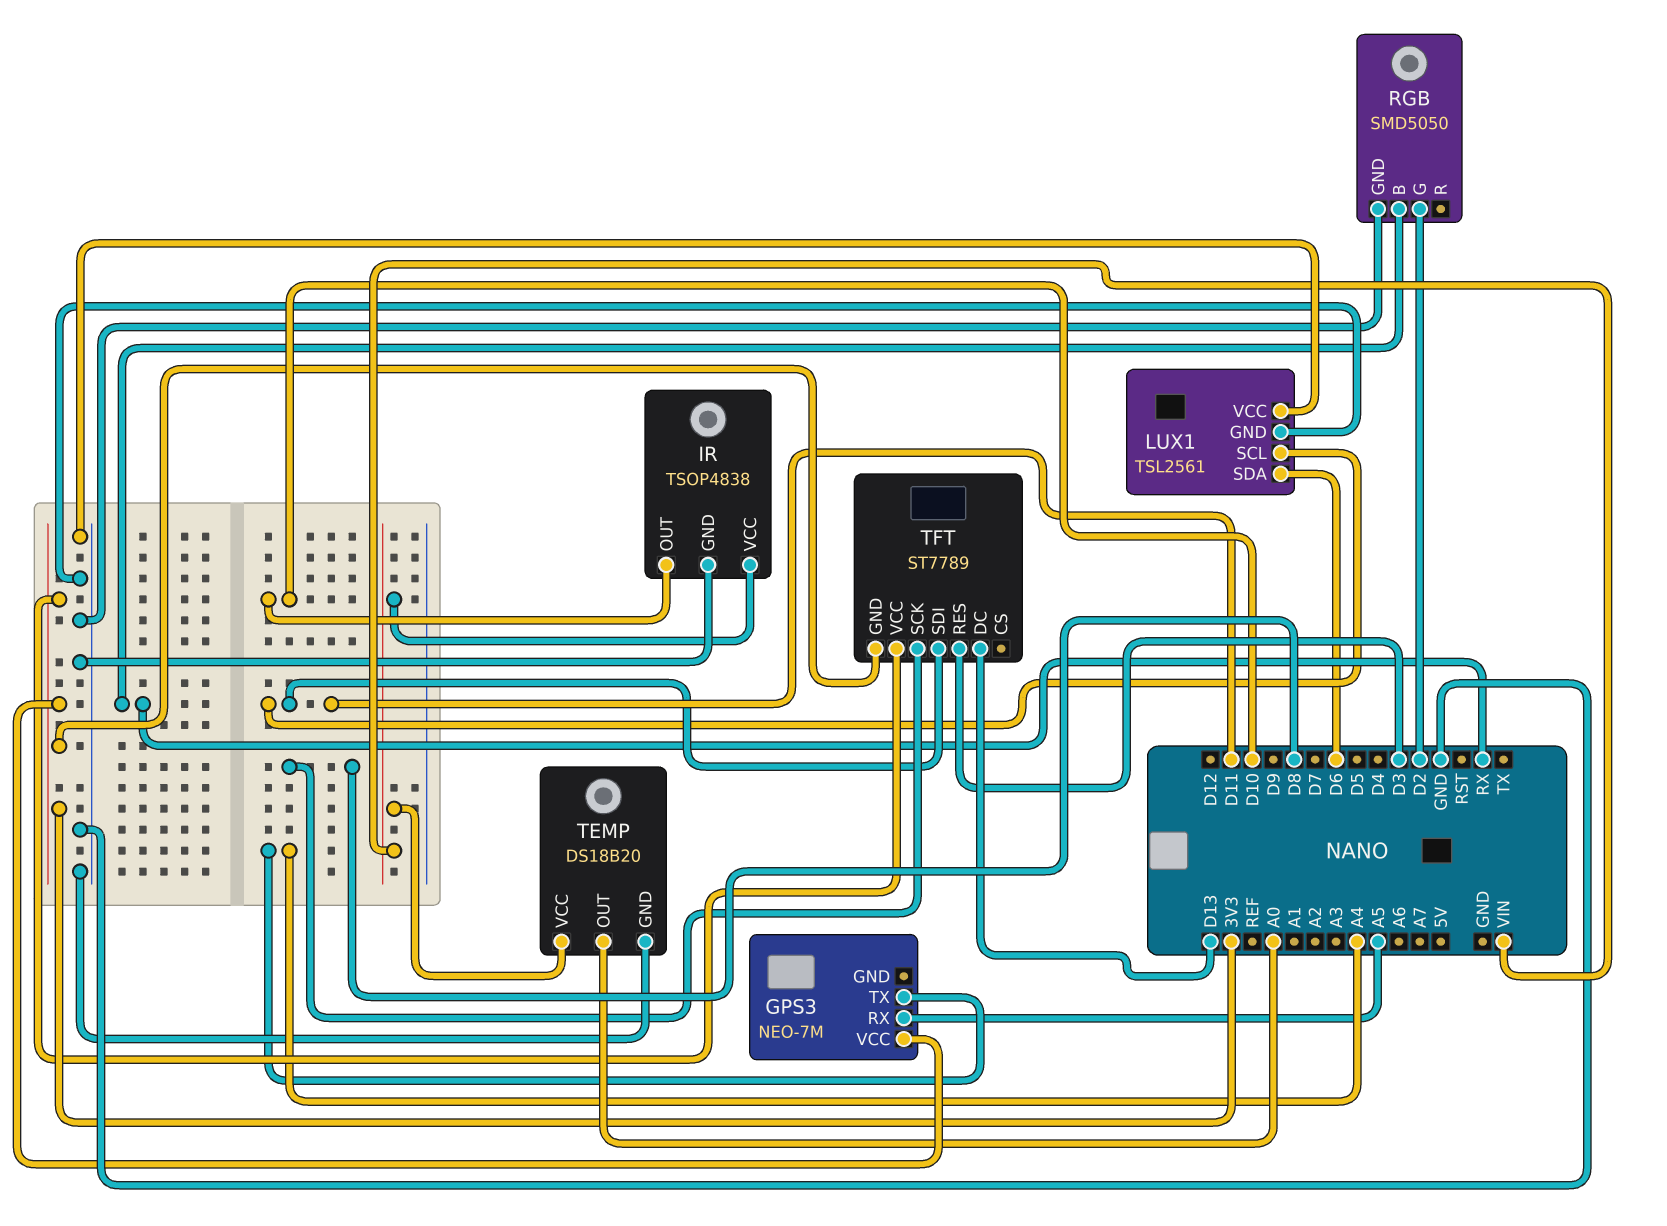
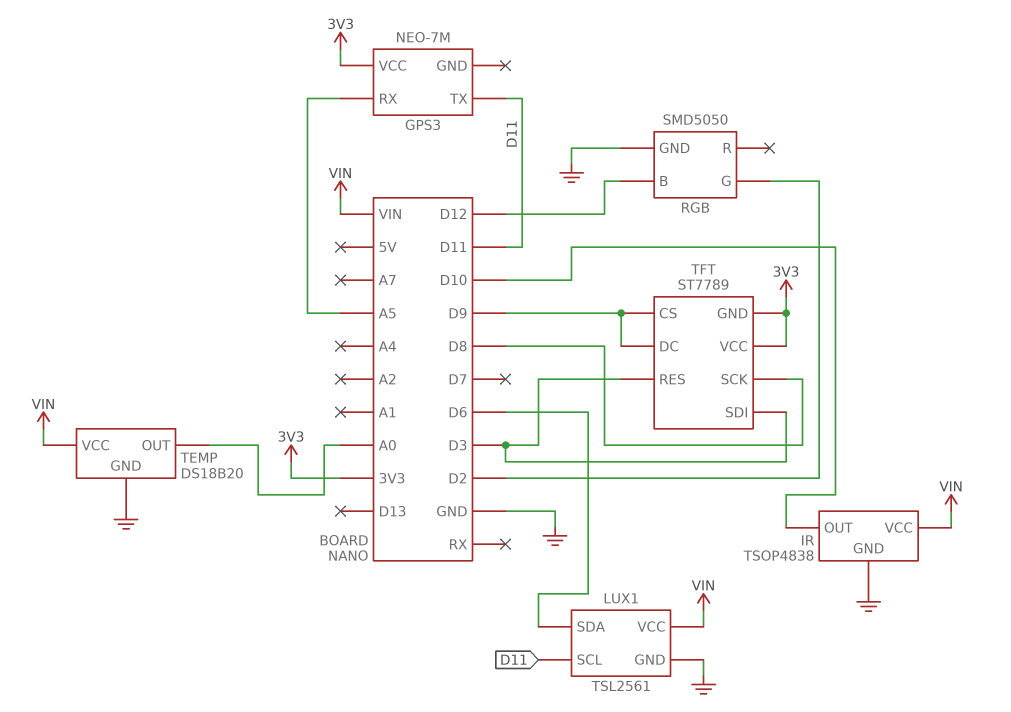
GPS3 pin TX: A4 -> D11
LUX1 pin VCC: GND -> VIN
RGB pin B: RX -> D12
TFT pin CS: none -> D9
TFT pin DC: D13 -> D9
TFT pin SDI: D11 -> D3

